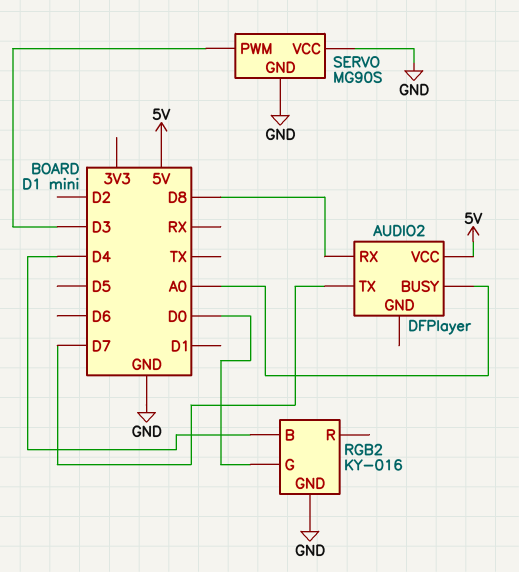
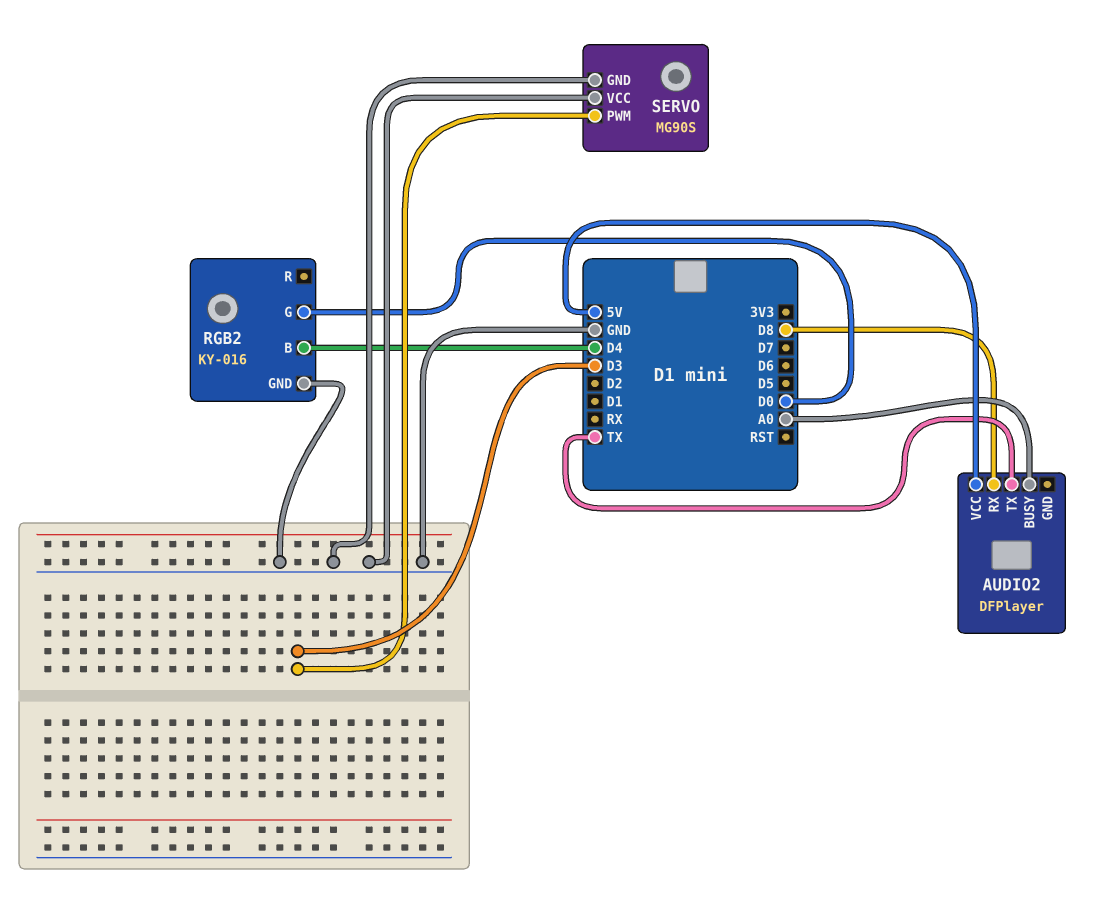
AUDIO2 pin TX: D7 -> TX

